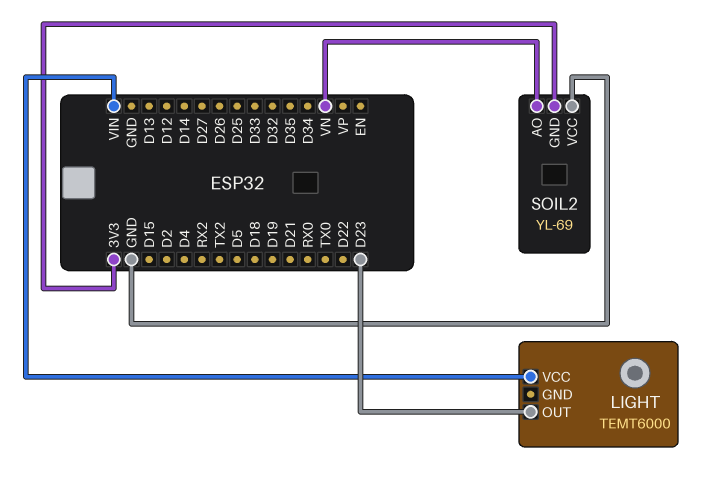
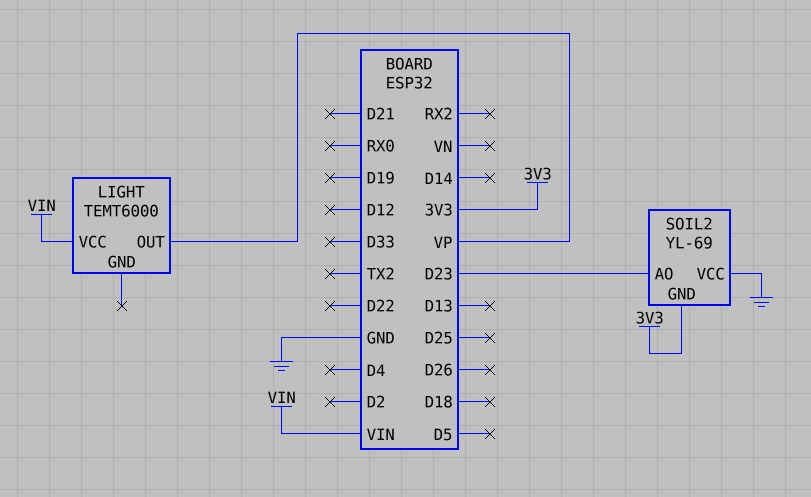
LIGHT pin OUT: D23 -> VP
SOIL2 pin AO: VN -> D23

